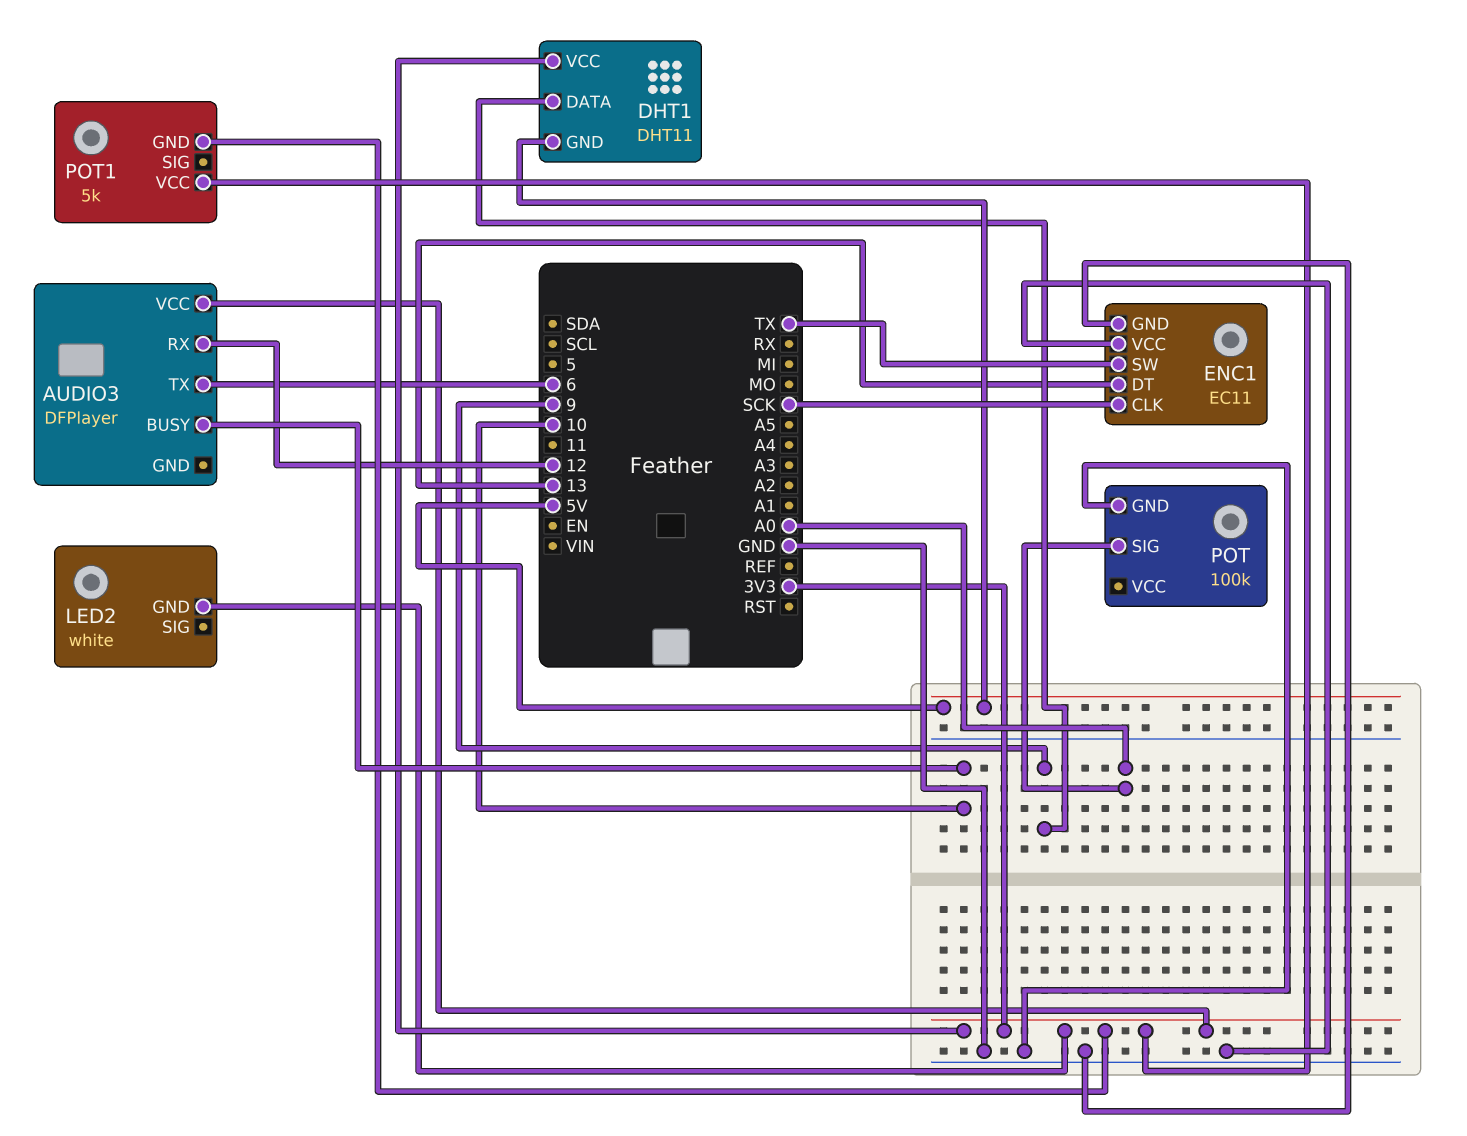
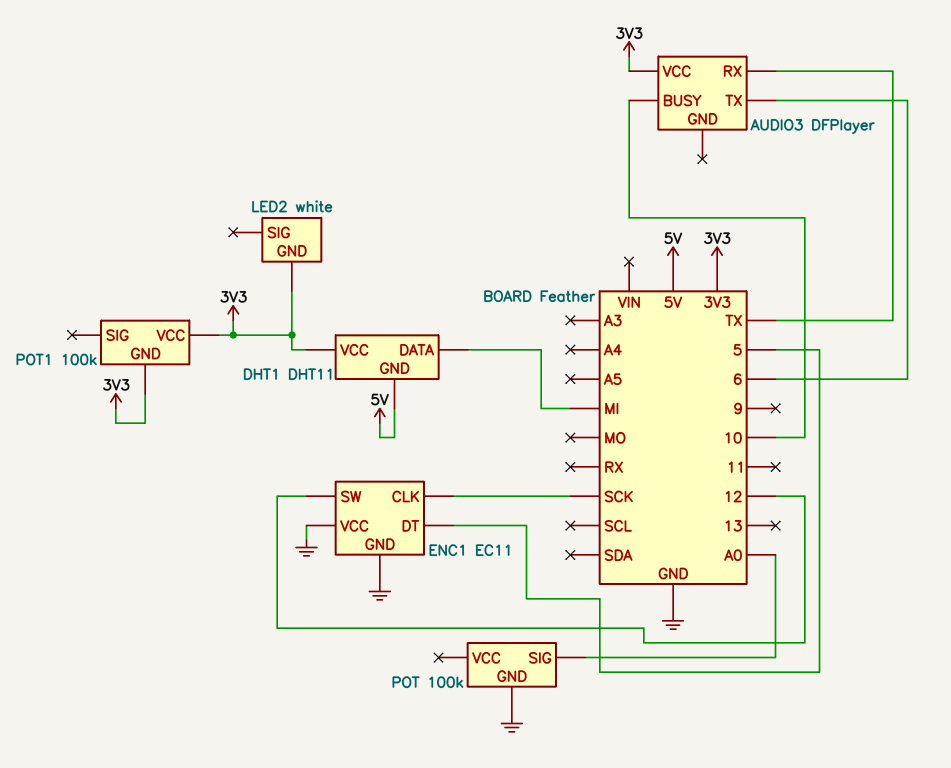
AUDIO3 pin RX: 12 -> TX
DHT1 pin DATA: 9 -> MI
ENC1 pin DT: 13 -> 5
ENC1 pin SW: TX -> 12
POT1: 5k -> 100k

